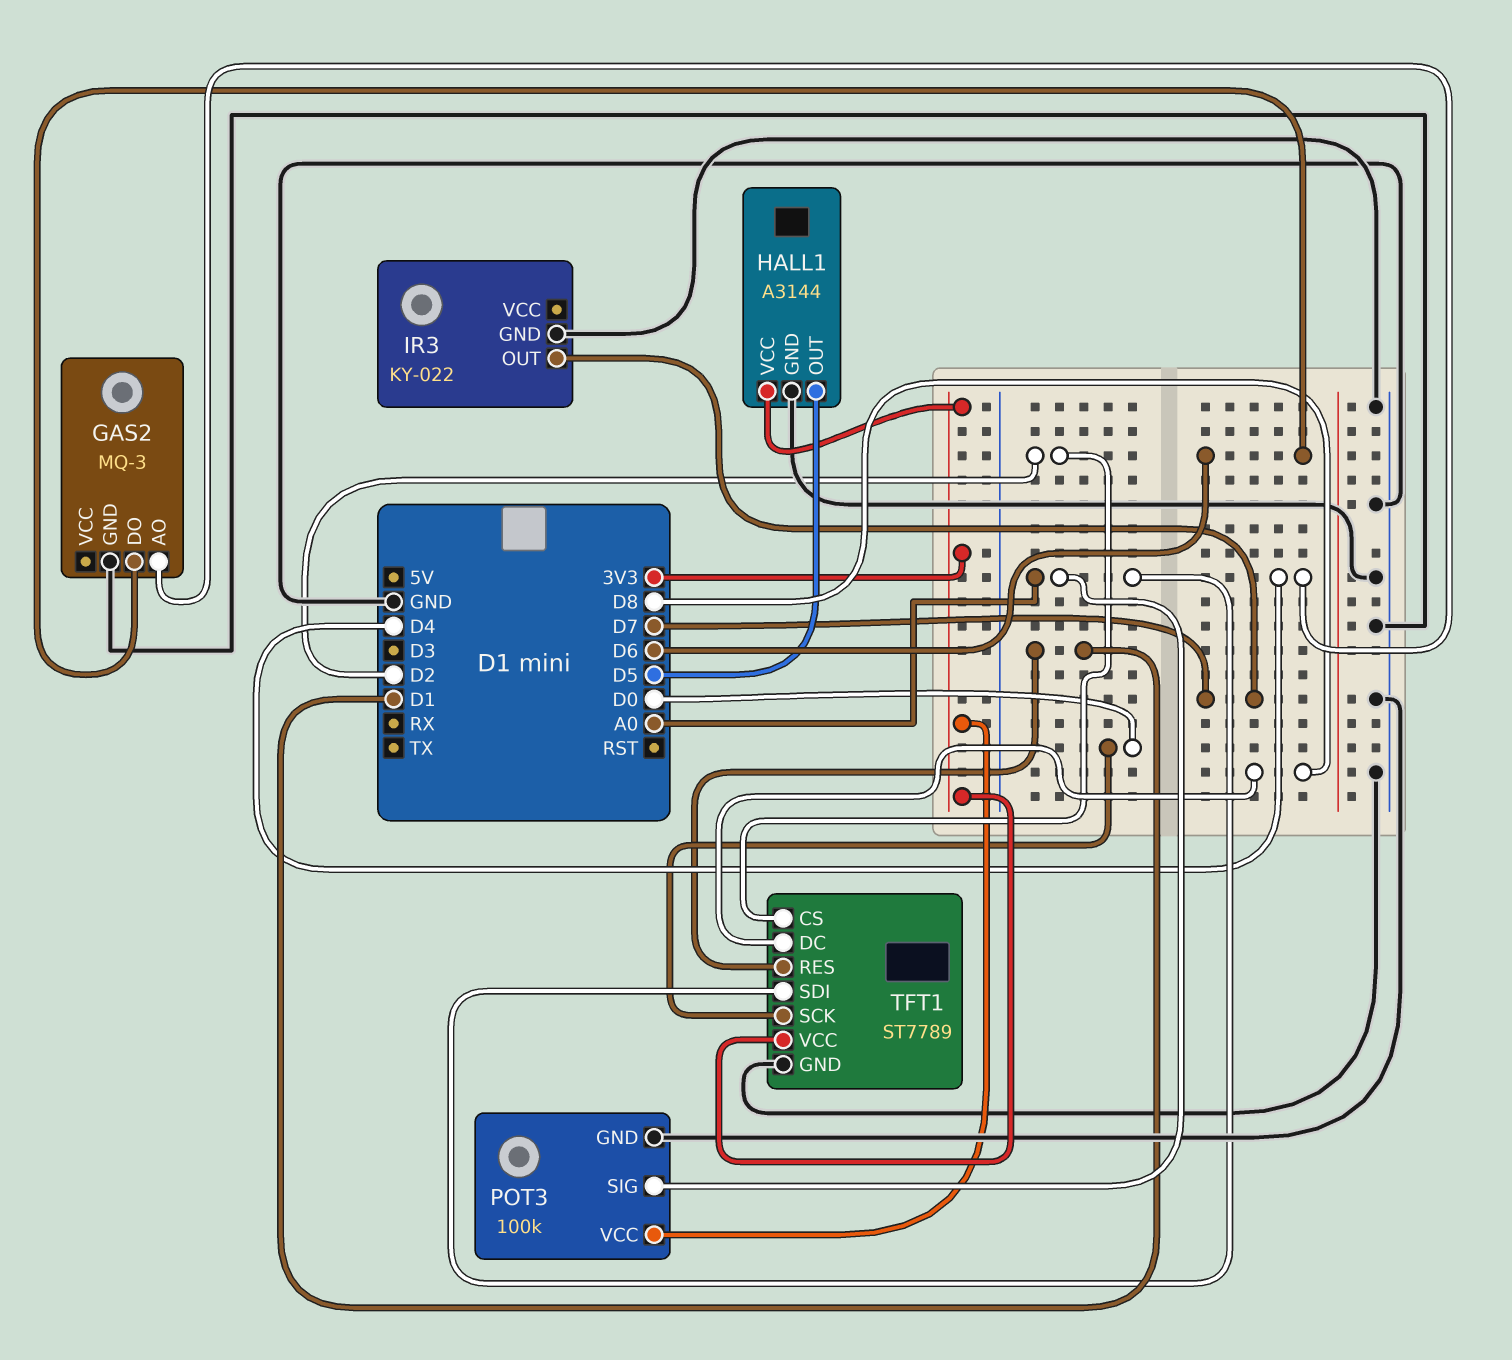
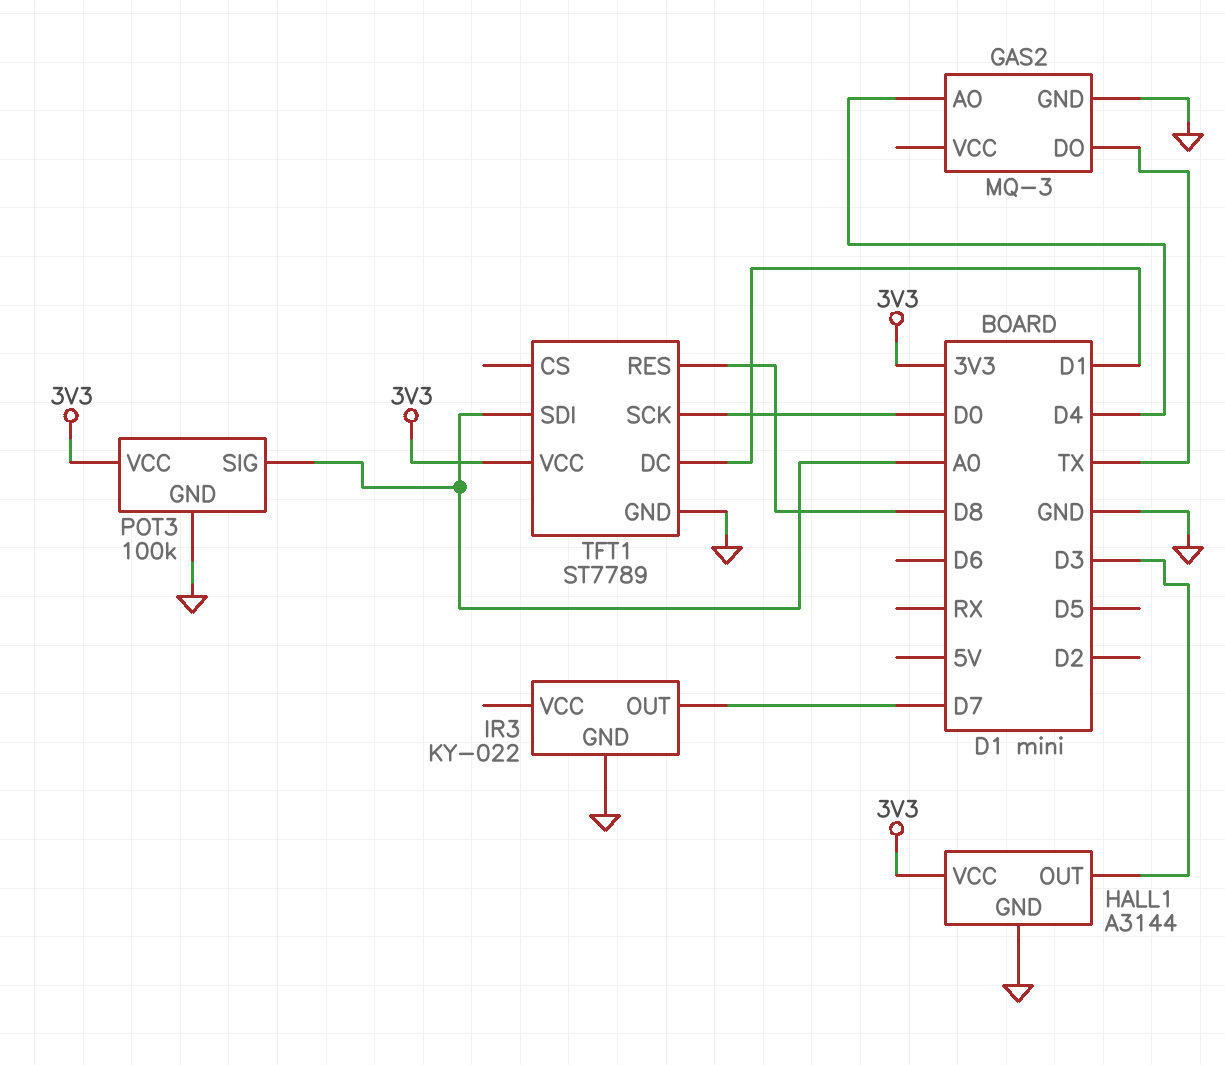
GAS2 pin DO: D6 -> TX
HALL1 pin OUT: D5 -> D3
TFT1 pin CS: D2 -> none
TFT1 pin DC: D8 -> D1
TFT1 pin RES: D1 -> D8

